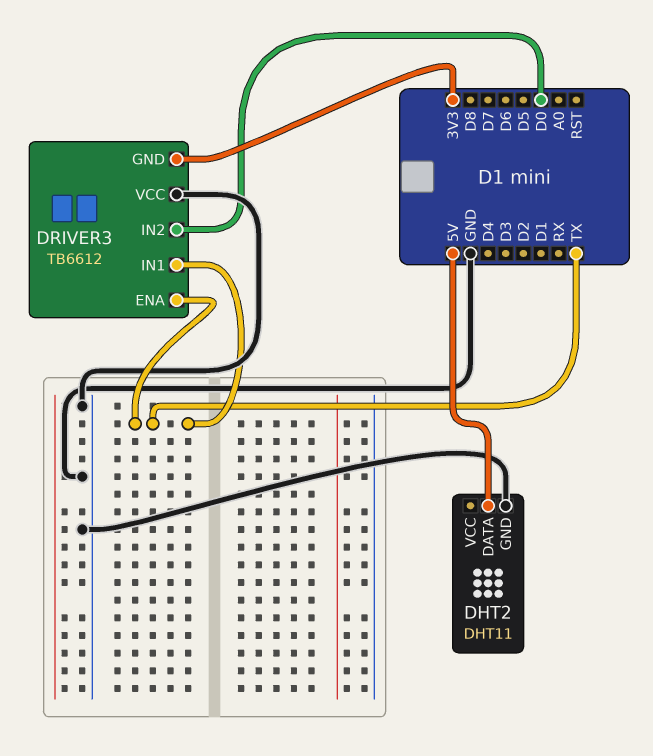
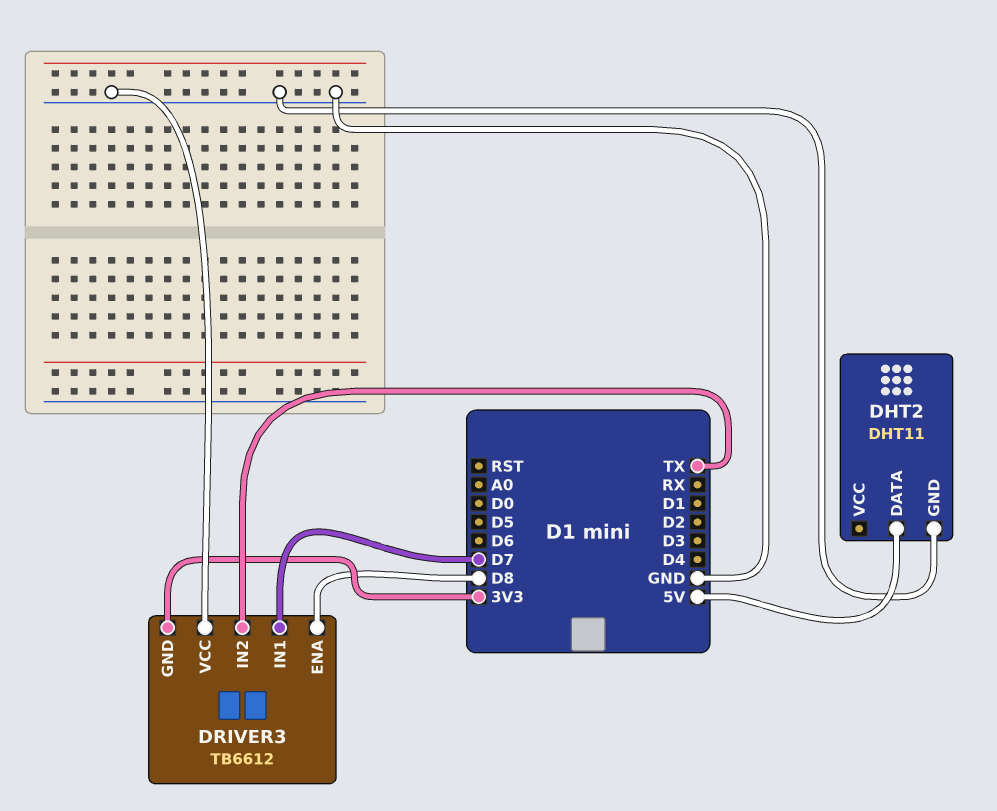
DRIVER3 pin ENA: TX -> D8
DRIVER3 pin IN1: TX -> D7
DRIVER3 pin IN2: D0 -> TX

